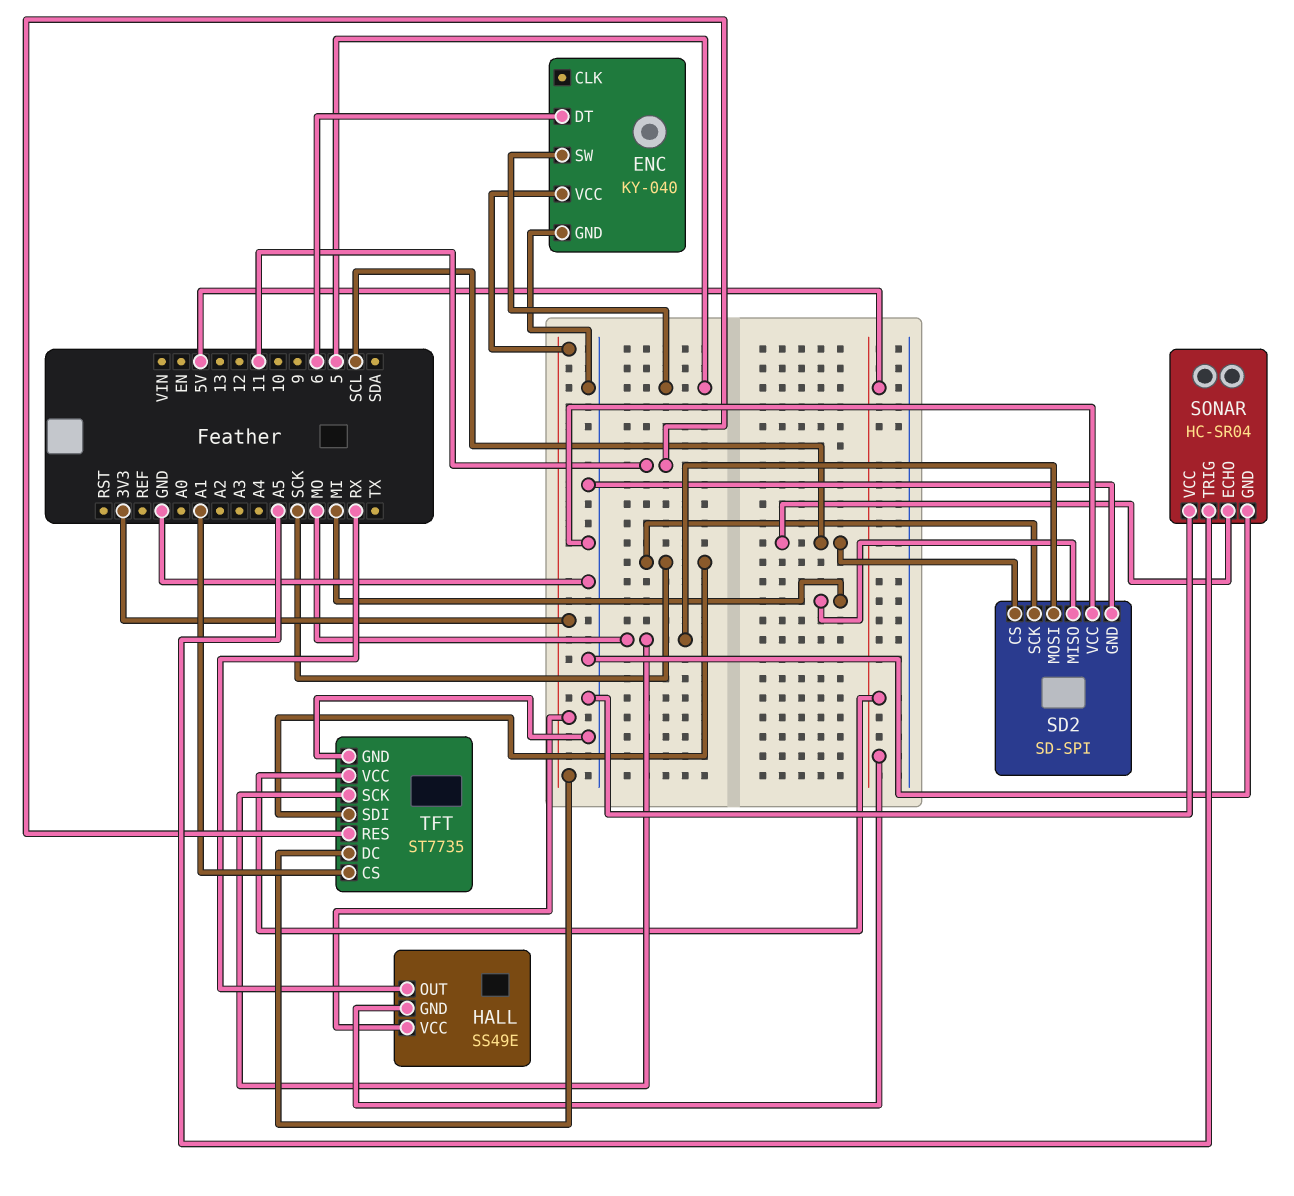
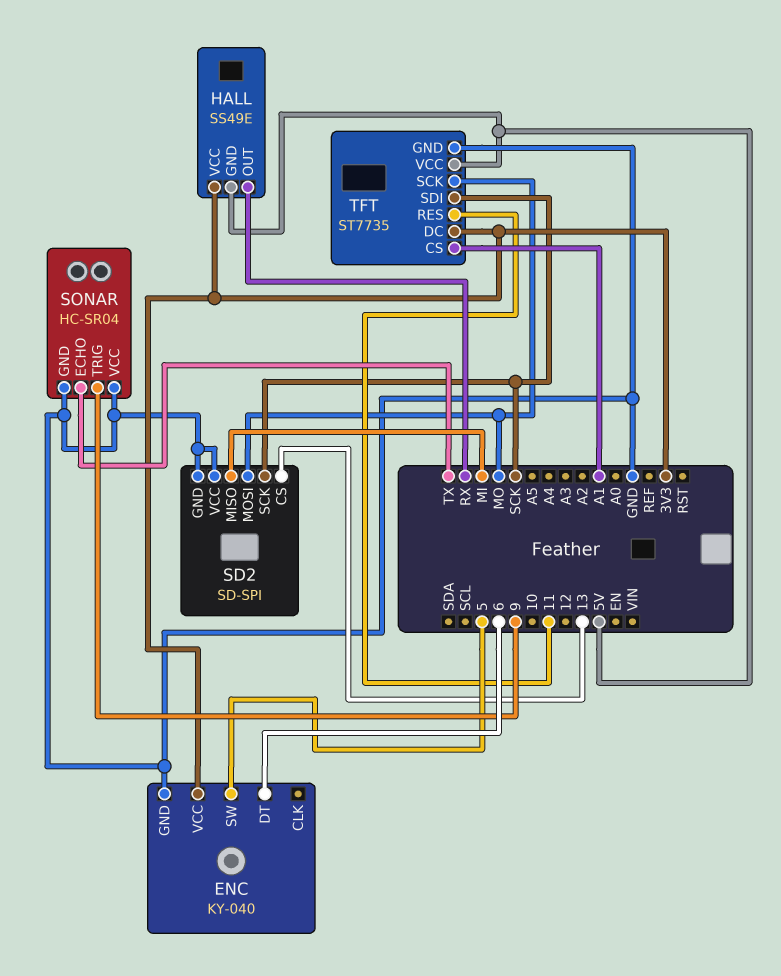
SD2 pin CS: SCL -> 13
SONAR pin ECHO: SCL -> TX
SONAR pin TRIG: A5 -> 9

